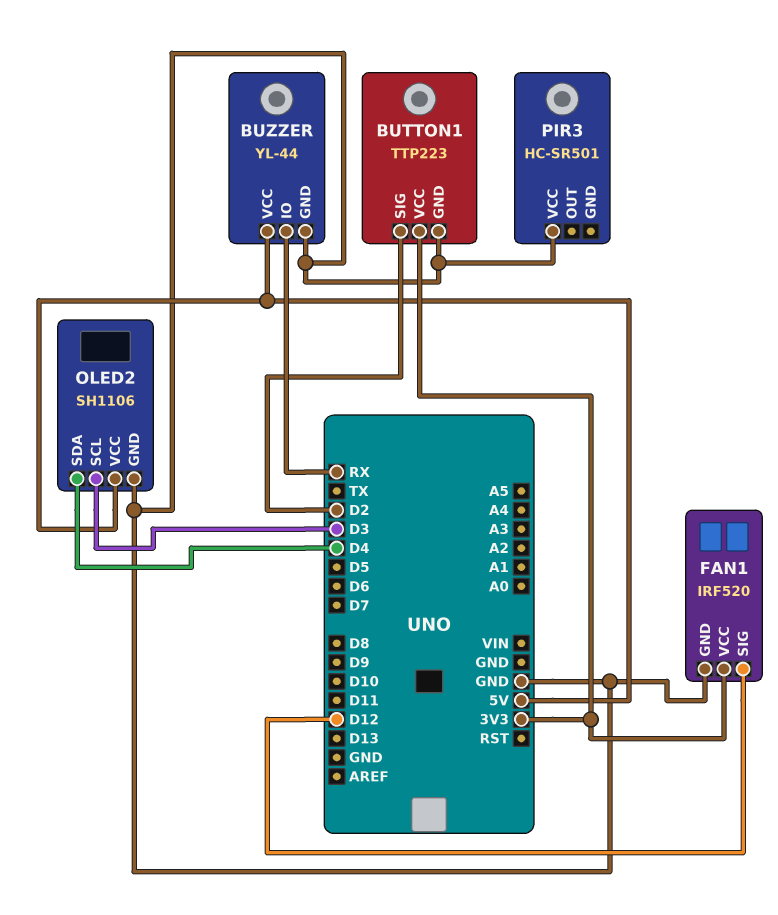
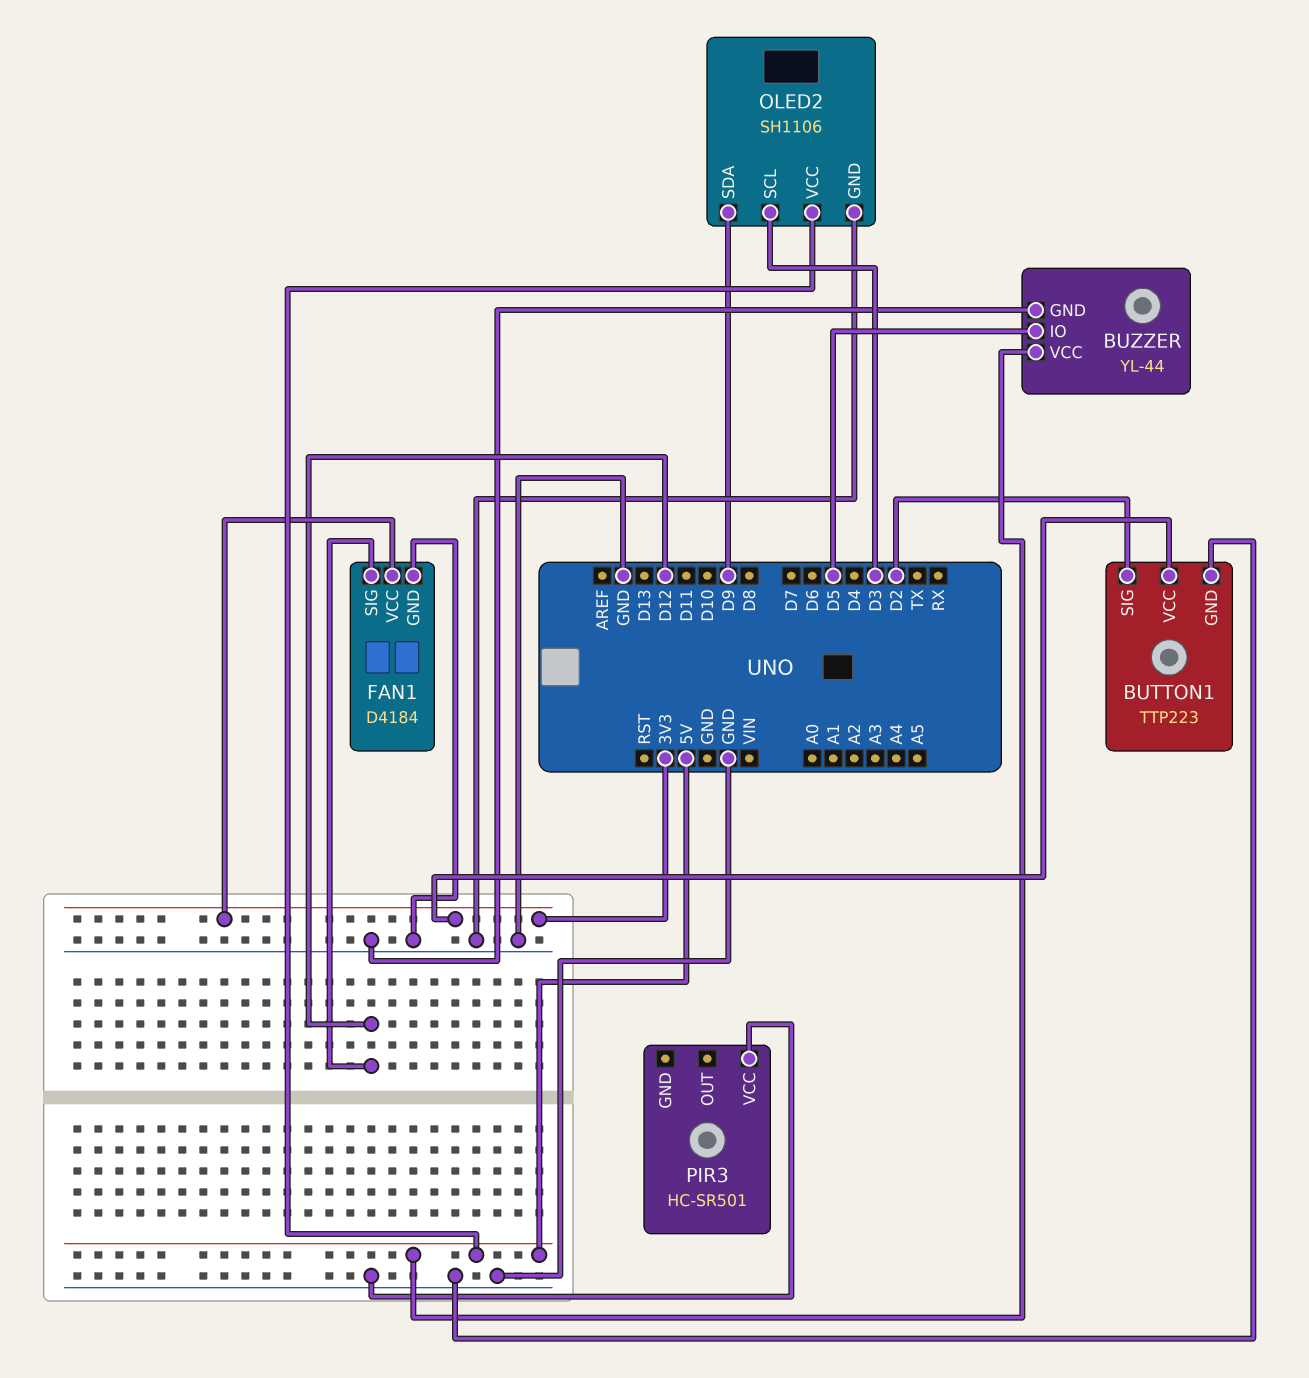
BUZZER pin IO: RX -> D5
FAN1: IRF520 -> D4184
OLED2 pin SDA: D4 -> D9

